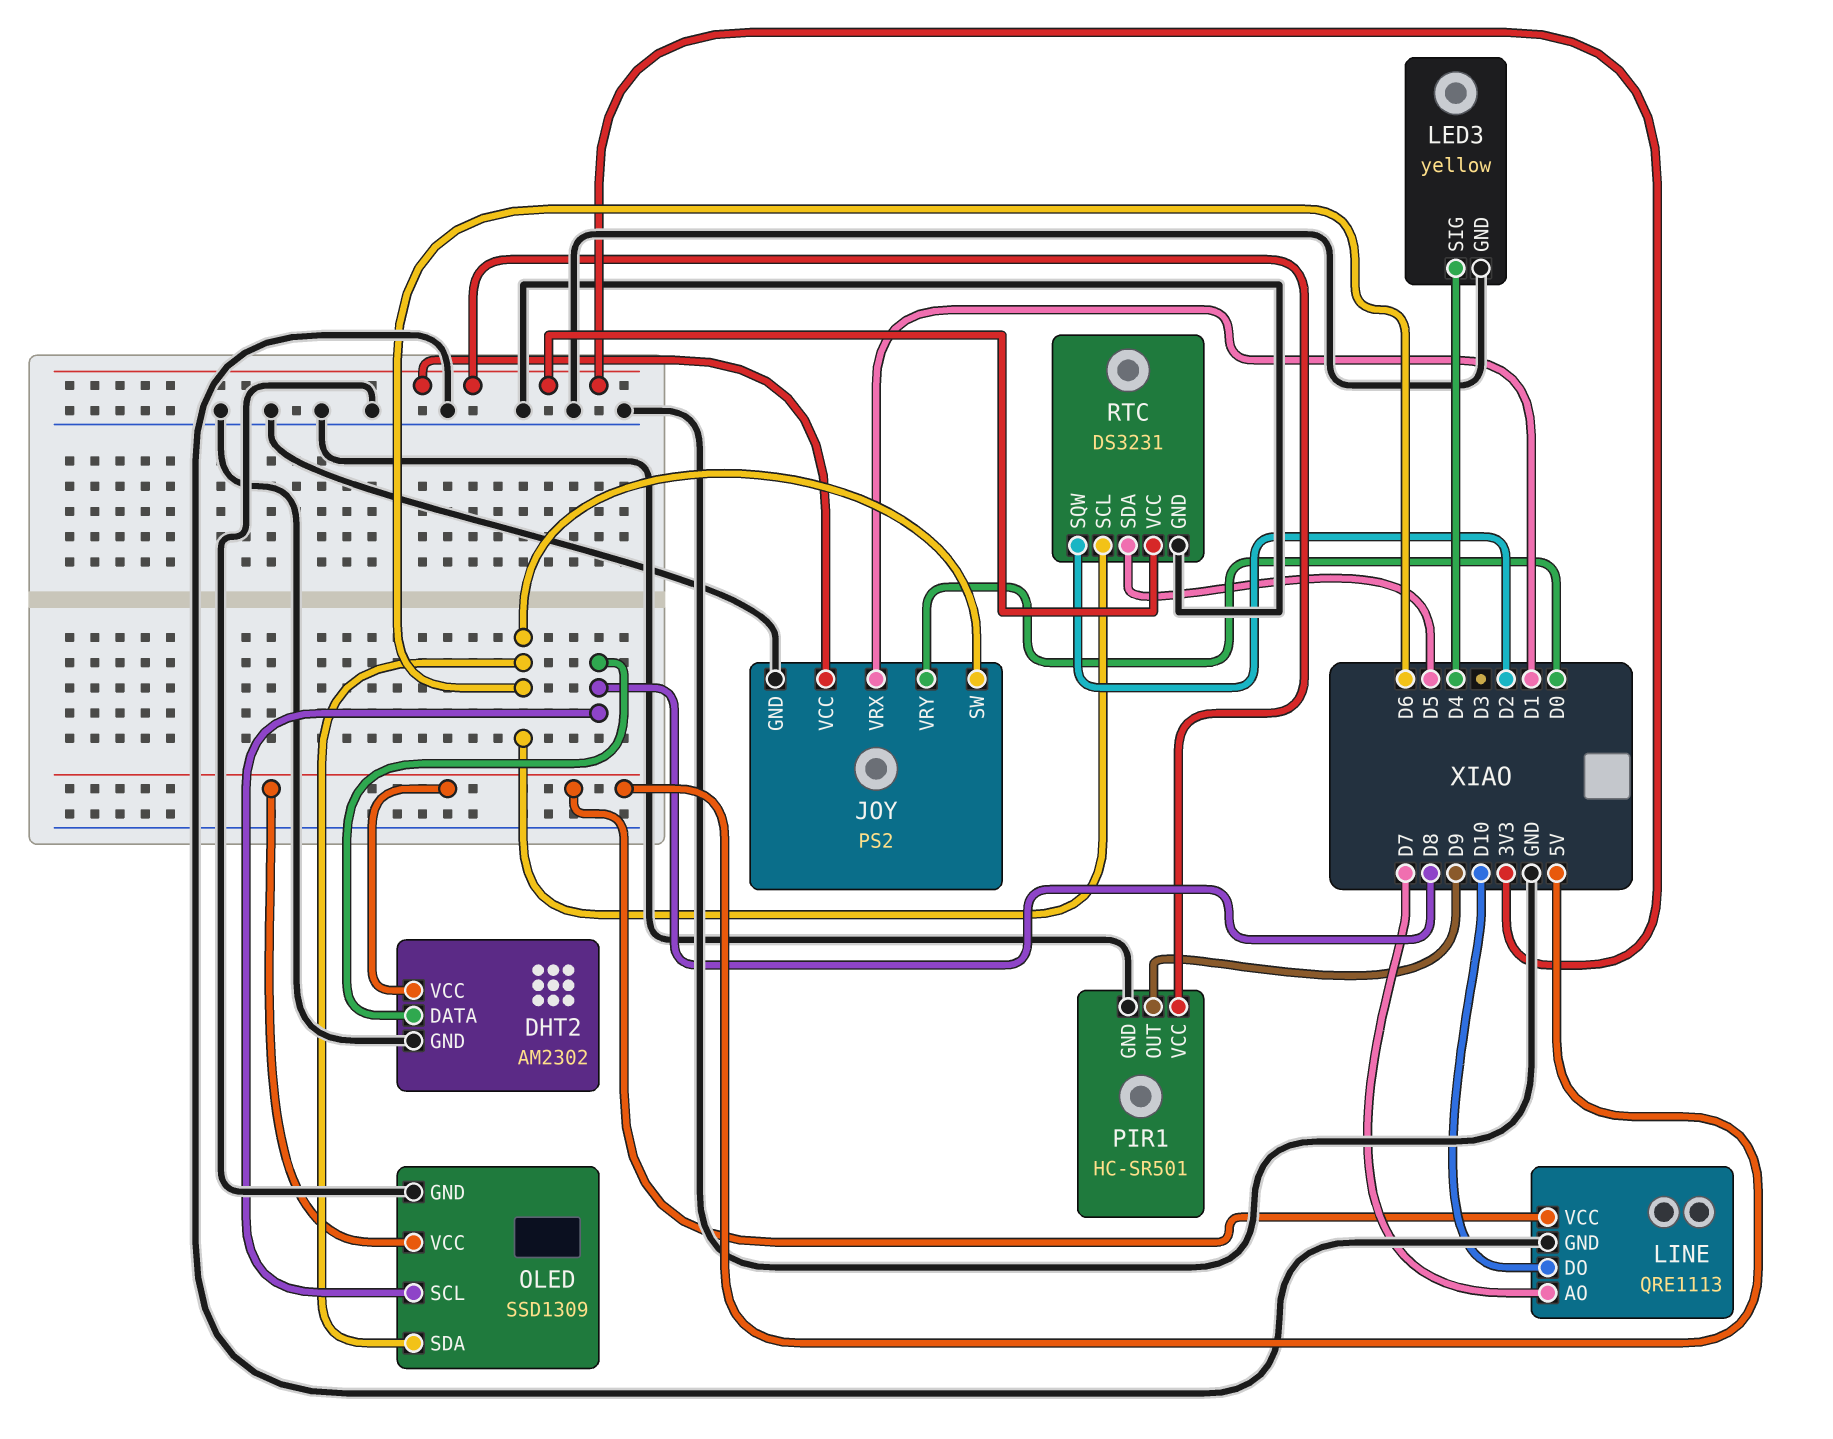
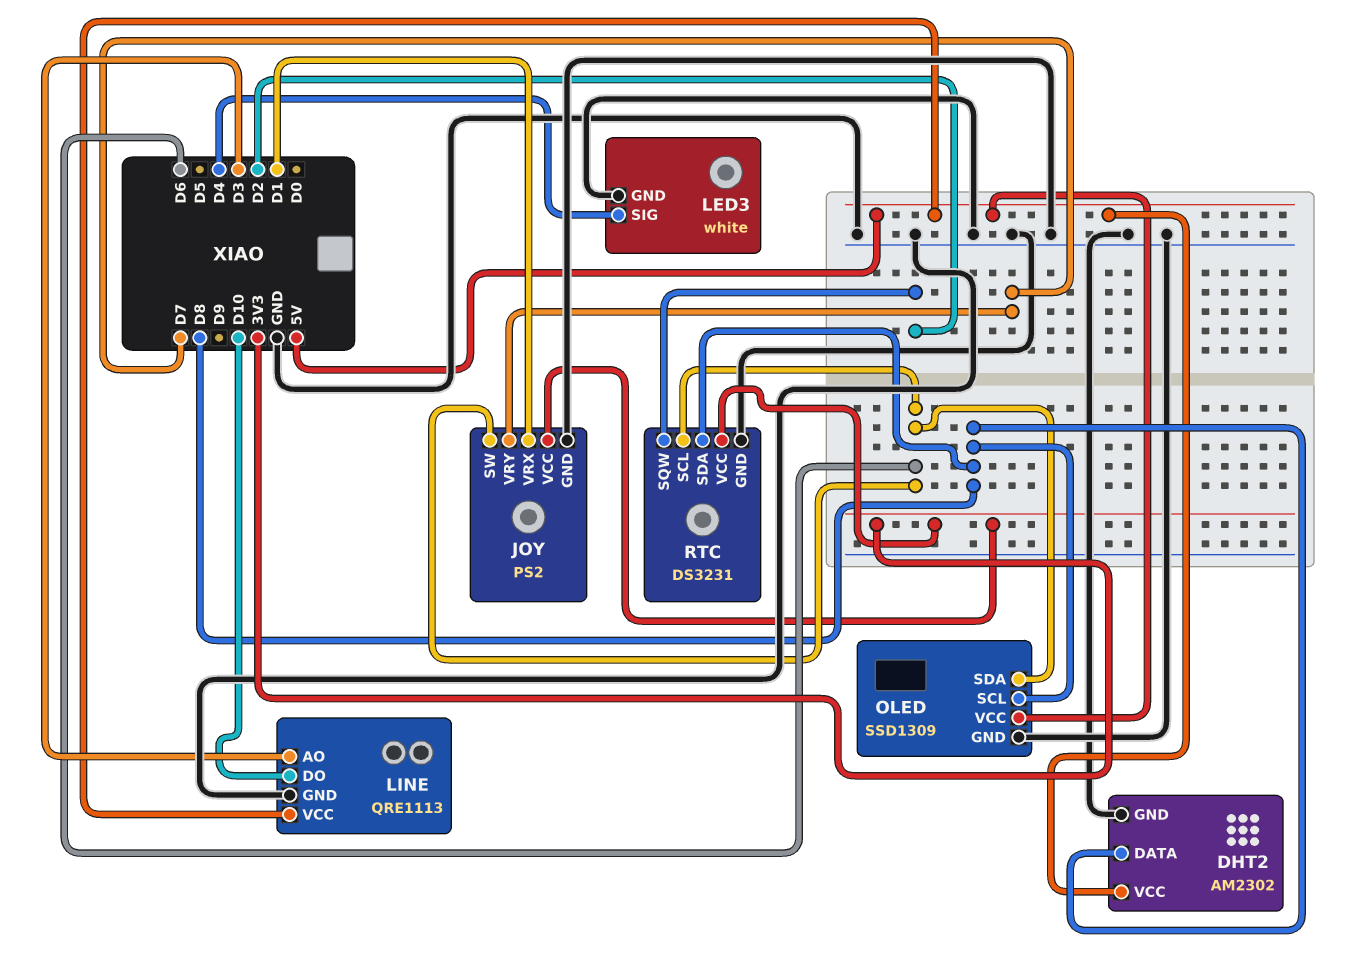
JOY pin VRY: D0 -> D7
LED3: yellow -> white
LINE pin AO: D7 -> D3
PIR1: HC-SR501 -> none
PIR1 pin GND: GND -> none
PIR1 pin OUT: D9 -> none
PIR1 pin VCC: 3V3 -> none
RTC pin SDA: D5 -> D8

